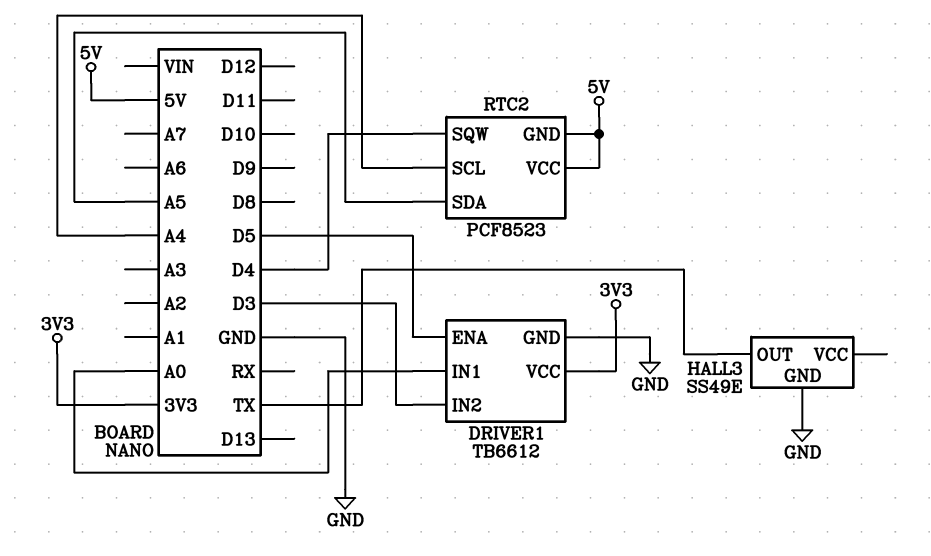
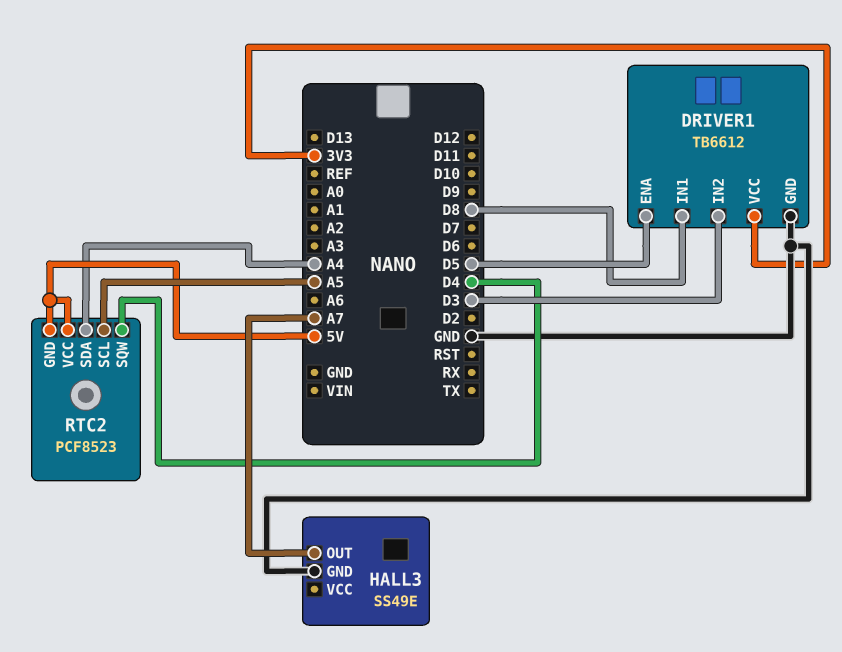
DRIVER1 pin IN1: A0 -> D8
HALL3 pin OUT: TX -> A7
RTC2 pin SCL: A4 -> A5
RTC2 pin SDA: A5 -> A4

